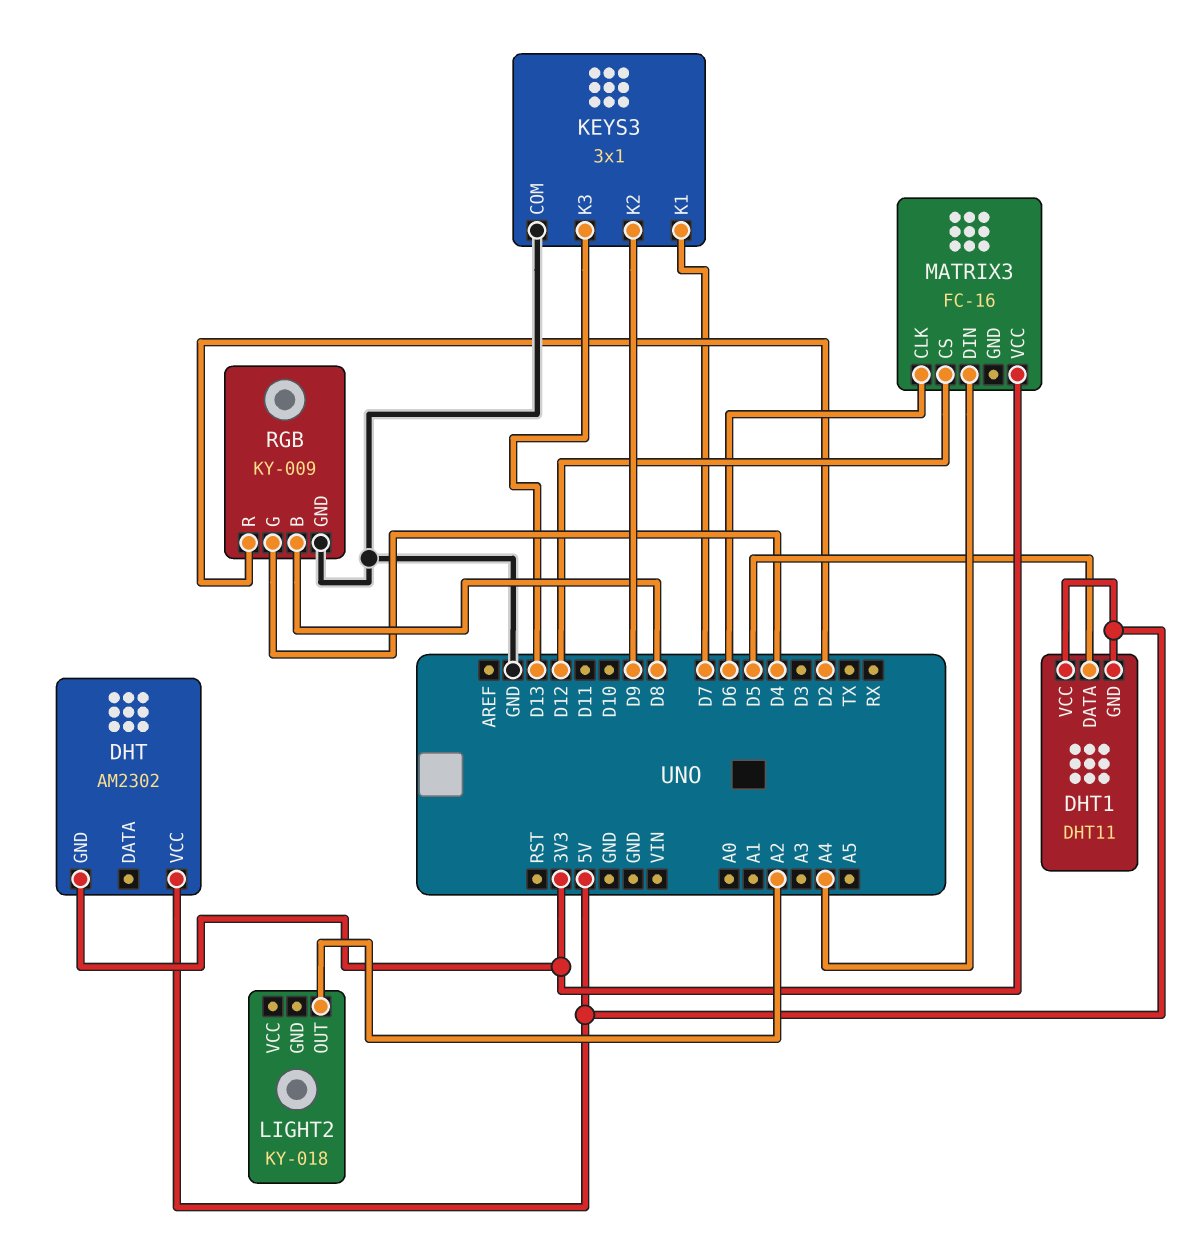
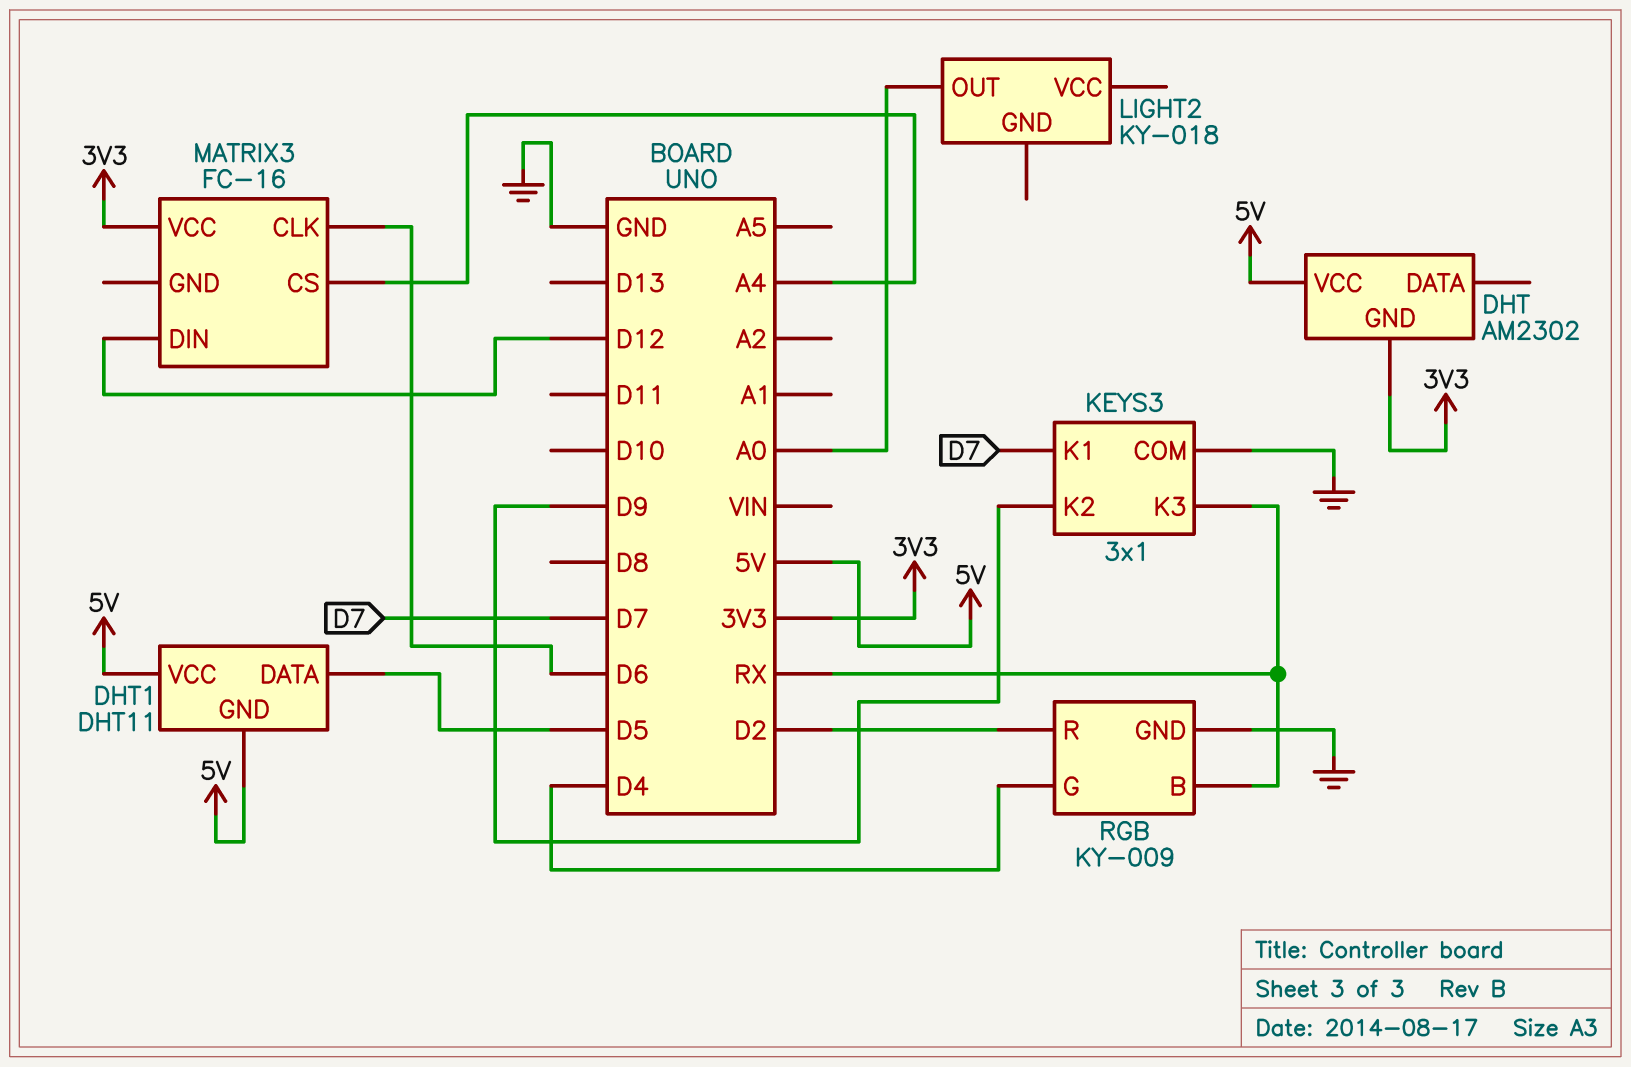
KEYS3 pin K3: D13 -> RX
LIGHT2 pin OUT: A2 -> A0
MATRIX3 pin CS: D12 -> A4
MATRIX3 pin DIN: A4 -> D12
RGB pin B: D8 -> RX

